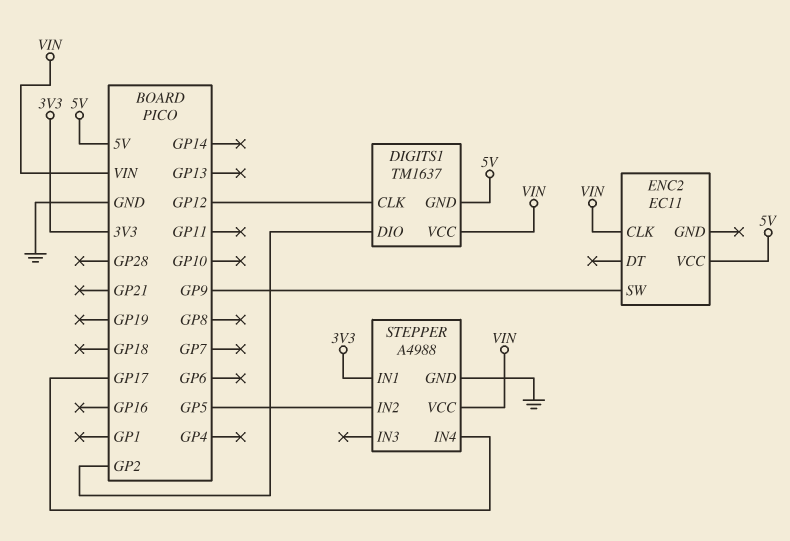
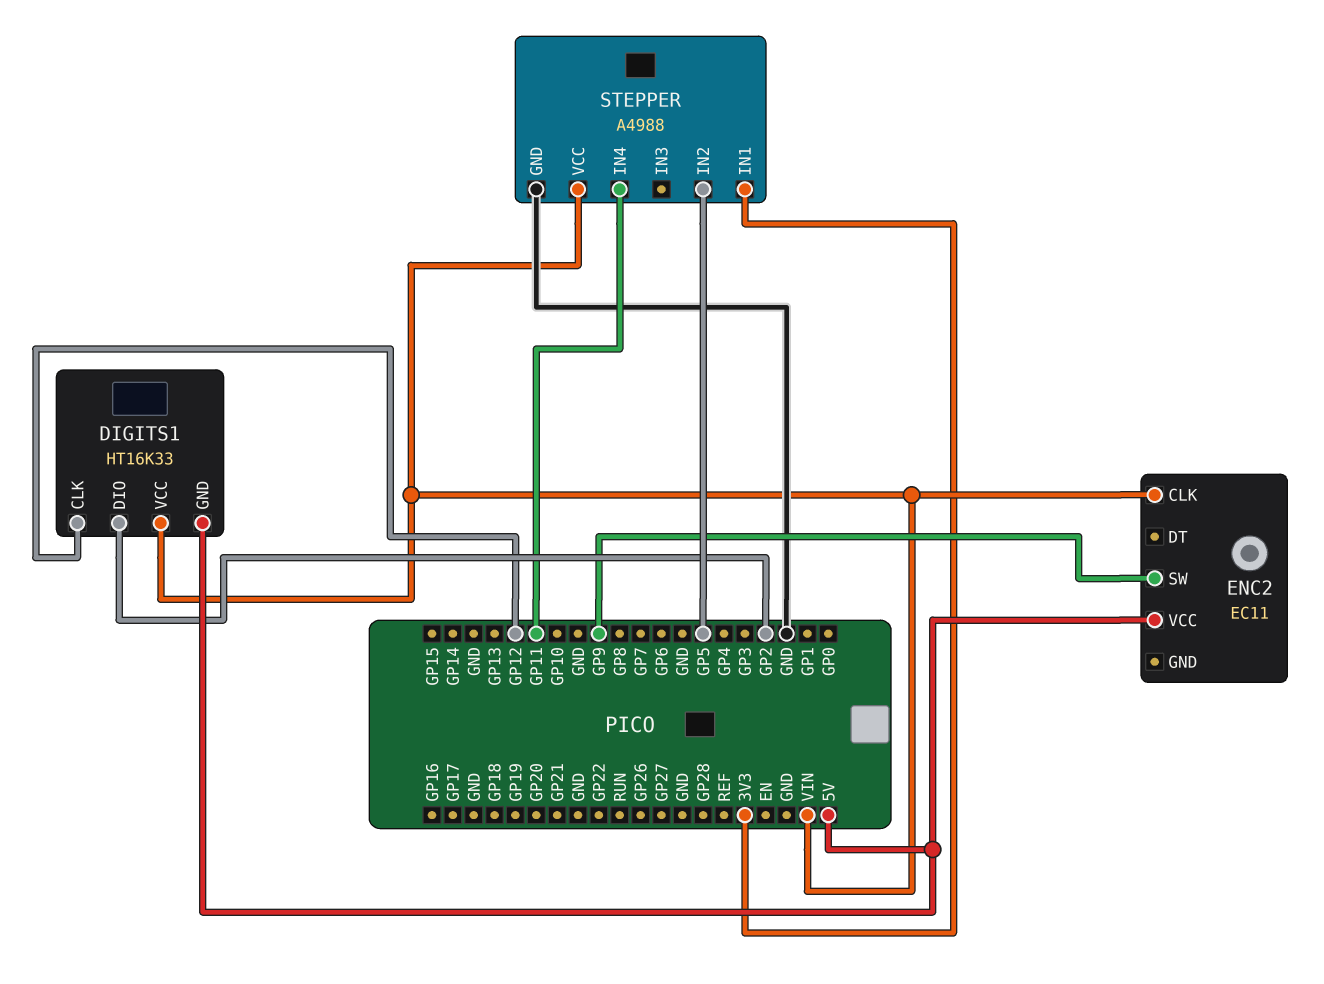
DIGITS1: TM1637 -> HT16K33
STEPPER pin IN4: GP17 -> GP11

